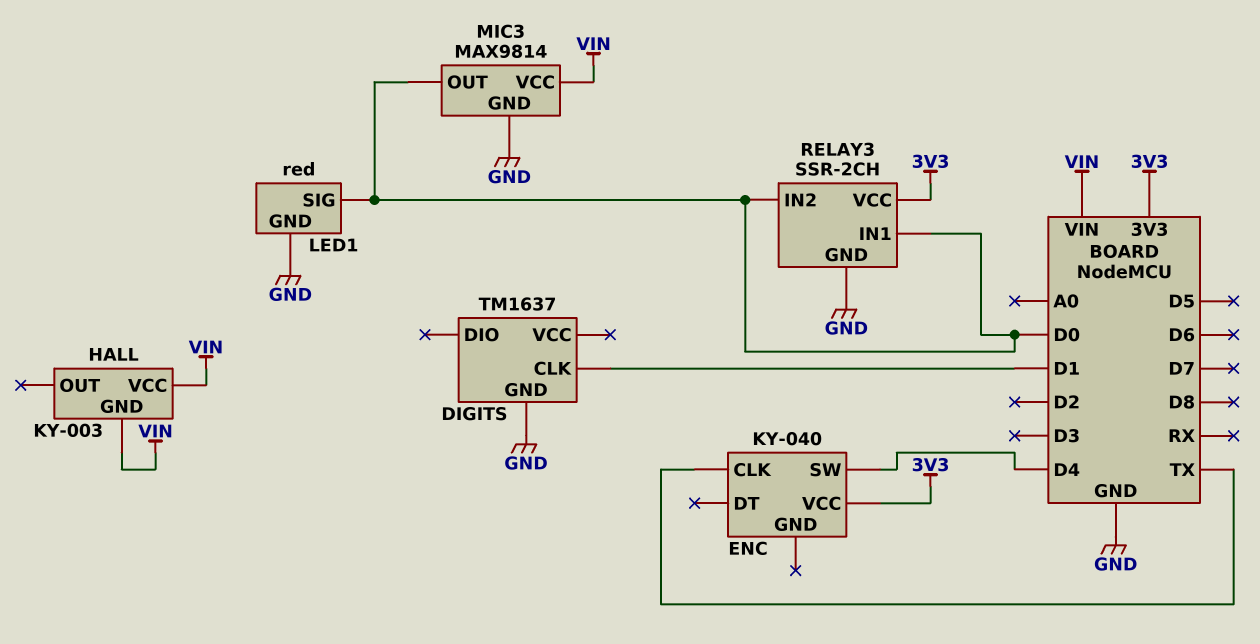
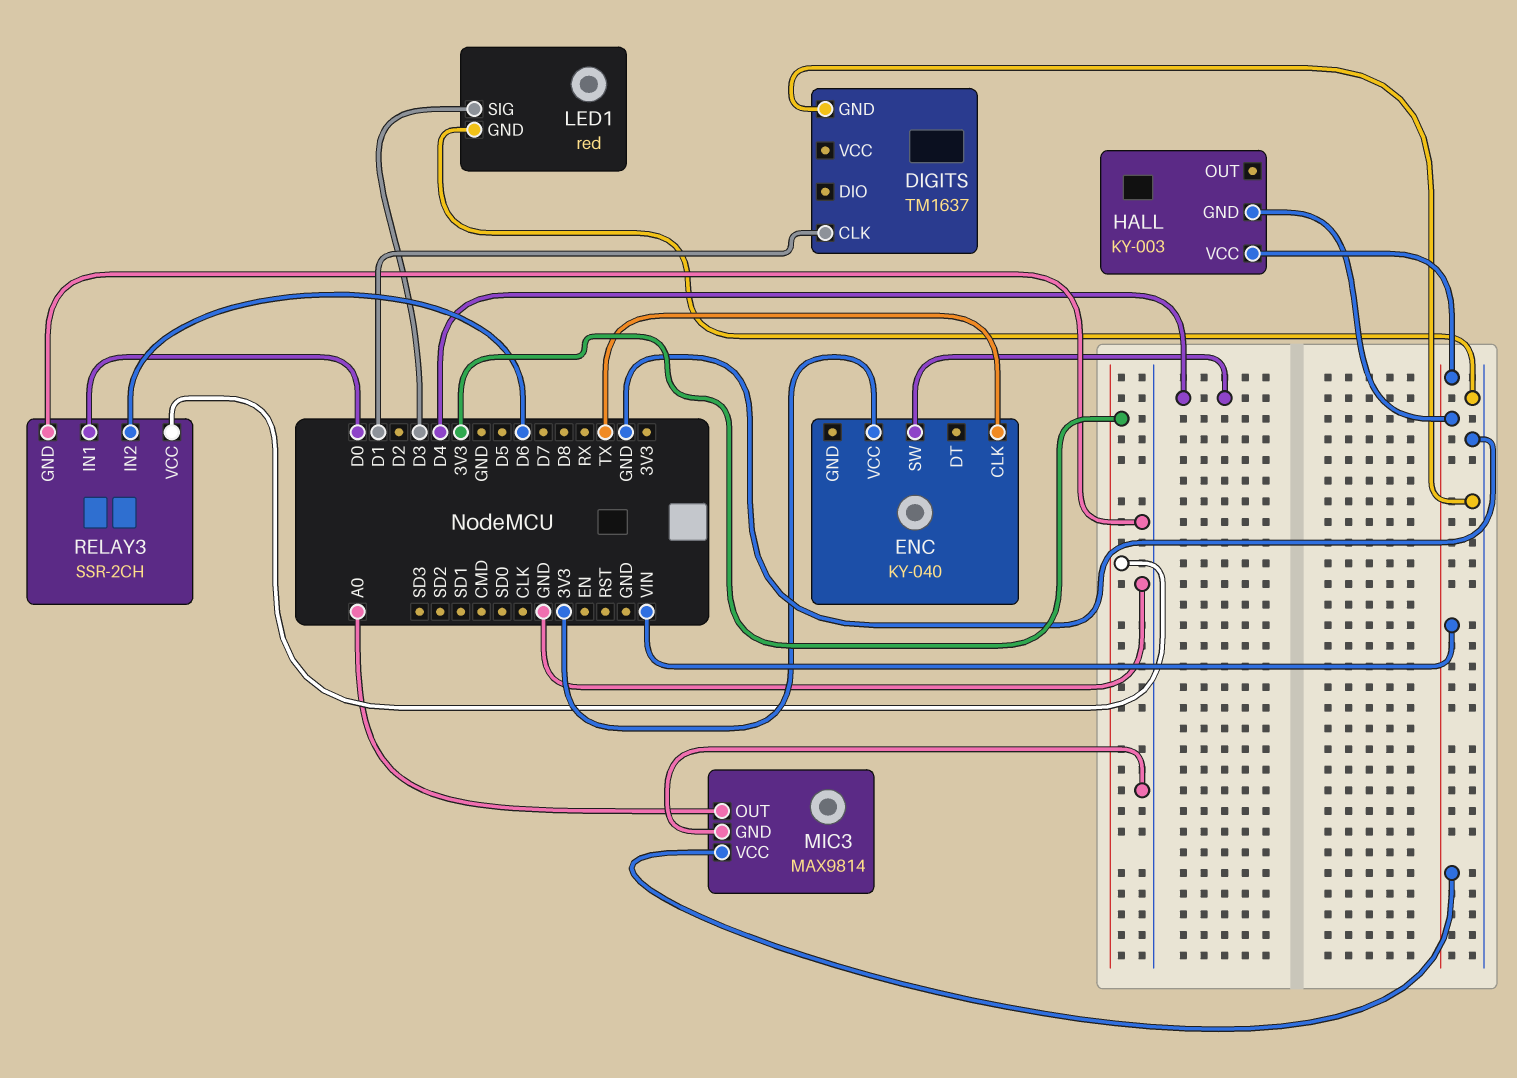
LED1 pin SIG: D0 -> D3
MIC3 pin OUT: D0 -> A0
RELAY3 pin IN2: D0 -> D6

